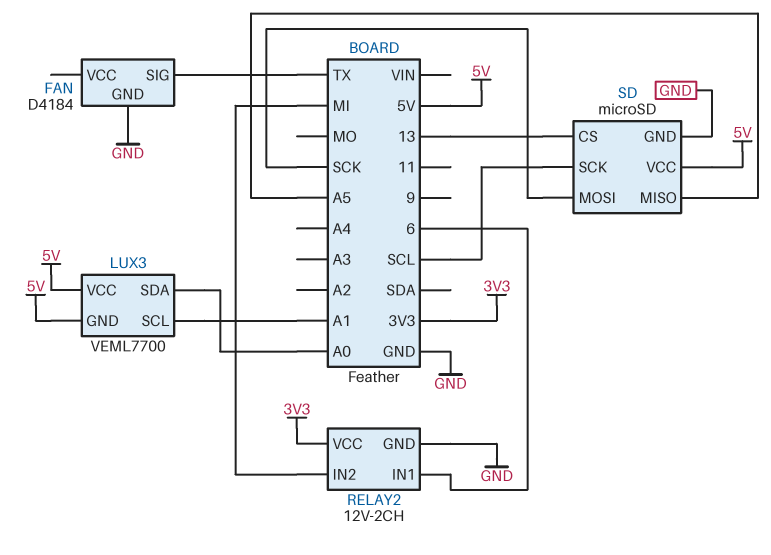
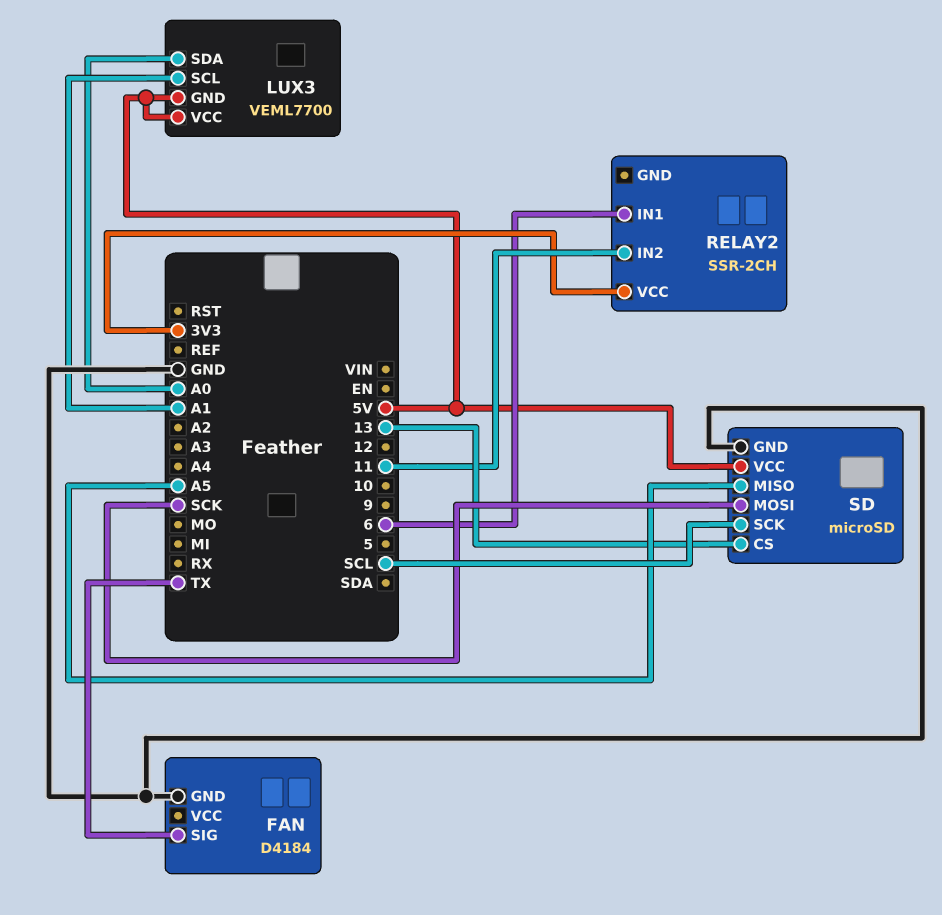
RELAY2: 12V-2CH -> SSR-2CH
RELAY2 pin GND: GND -> none
RELAY2 pin IN2: MI -> 11

